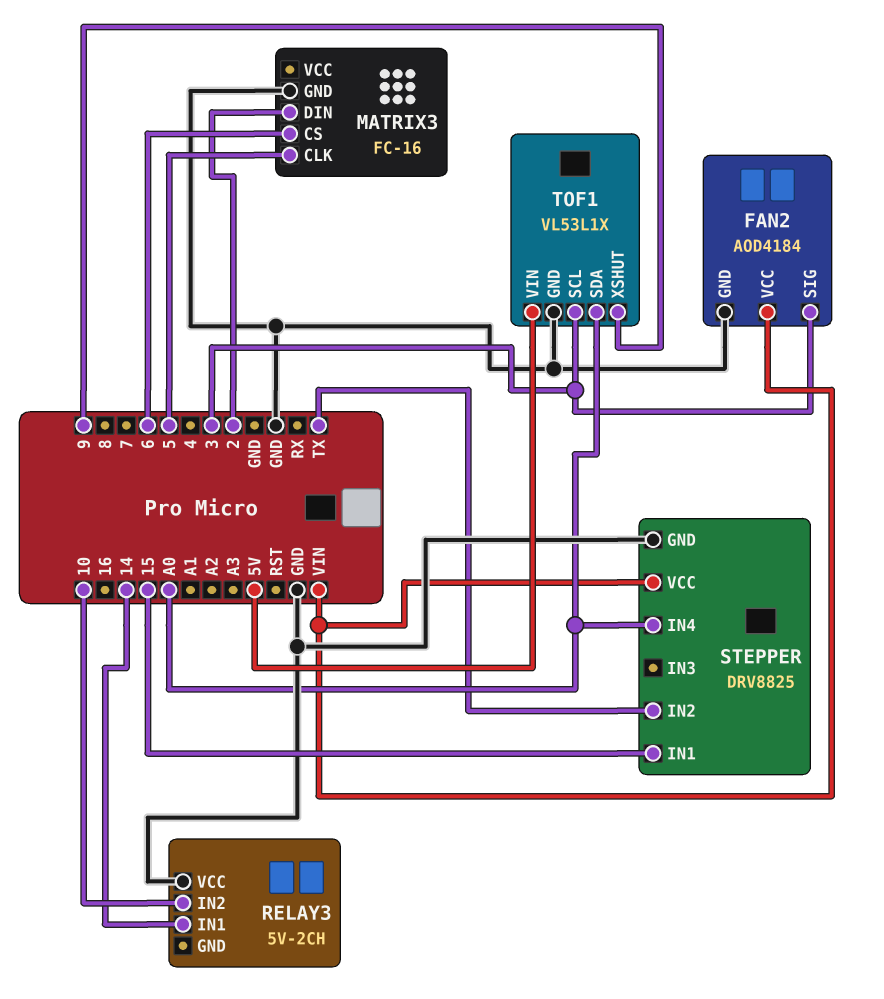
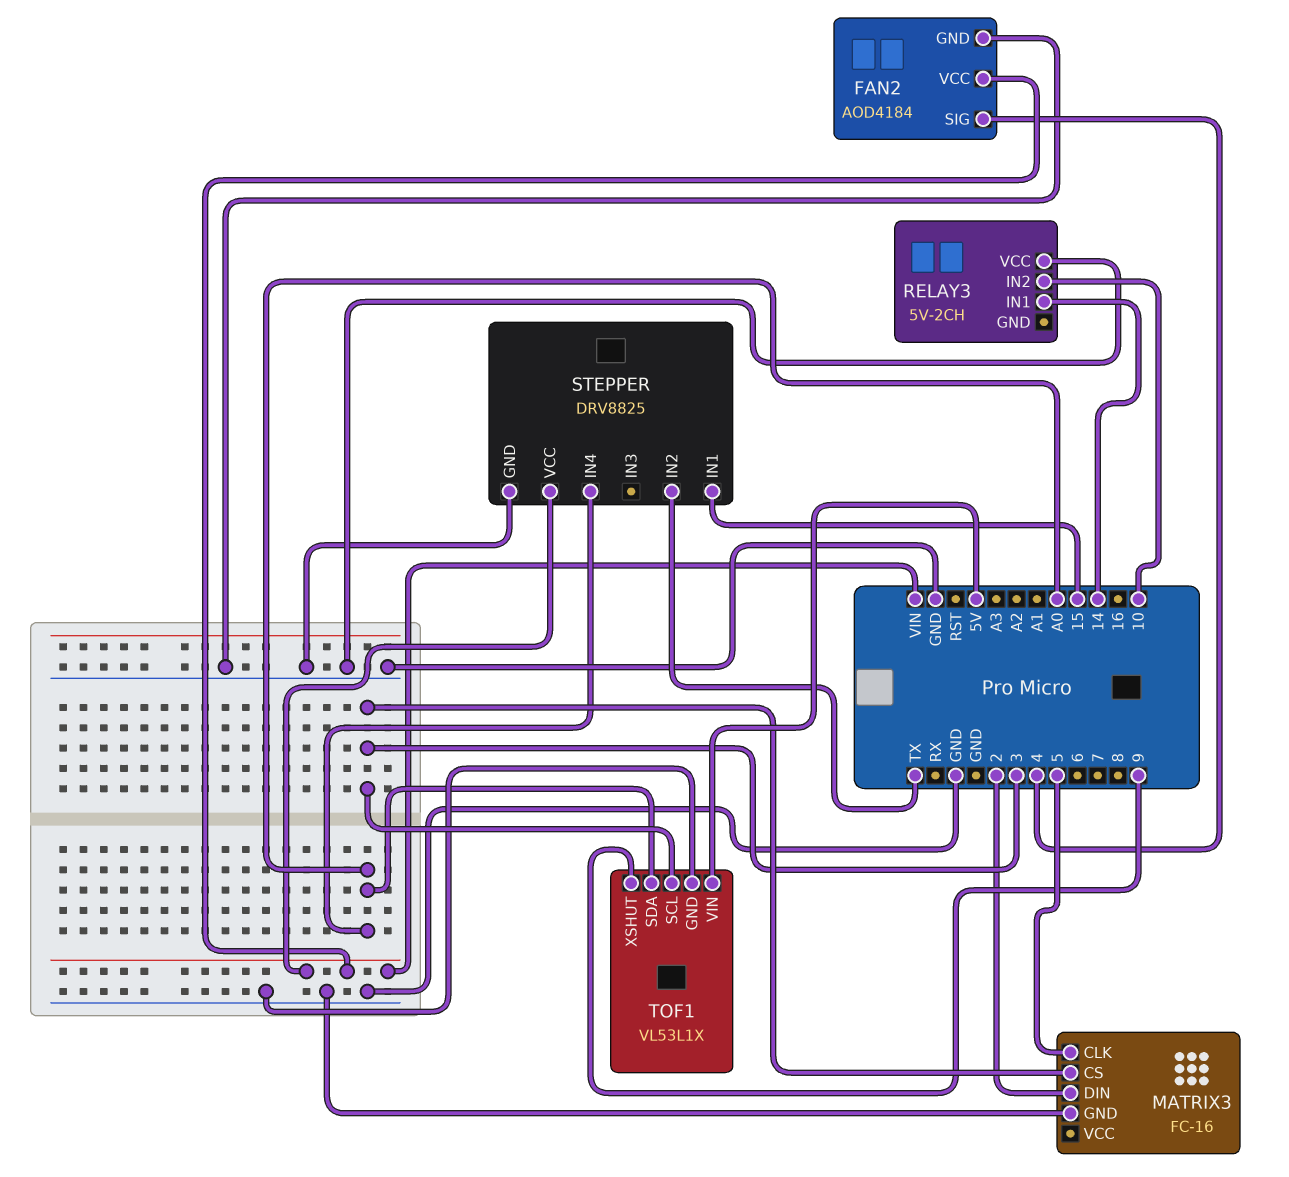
FAN2 pin SIG: 3 -> 4
MATRIX3 pin CS: 6 -> 3

